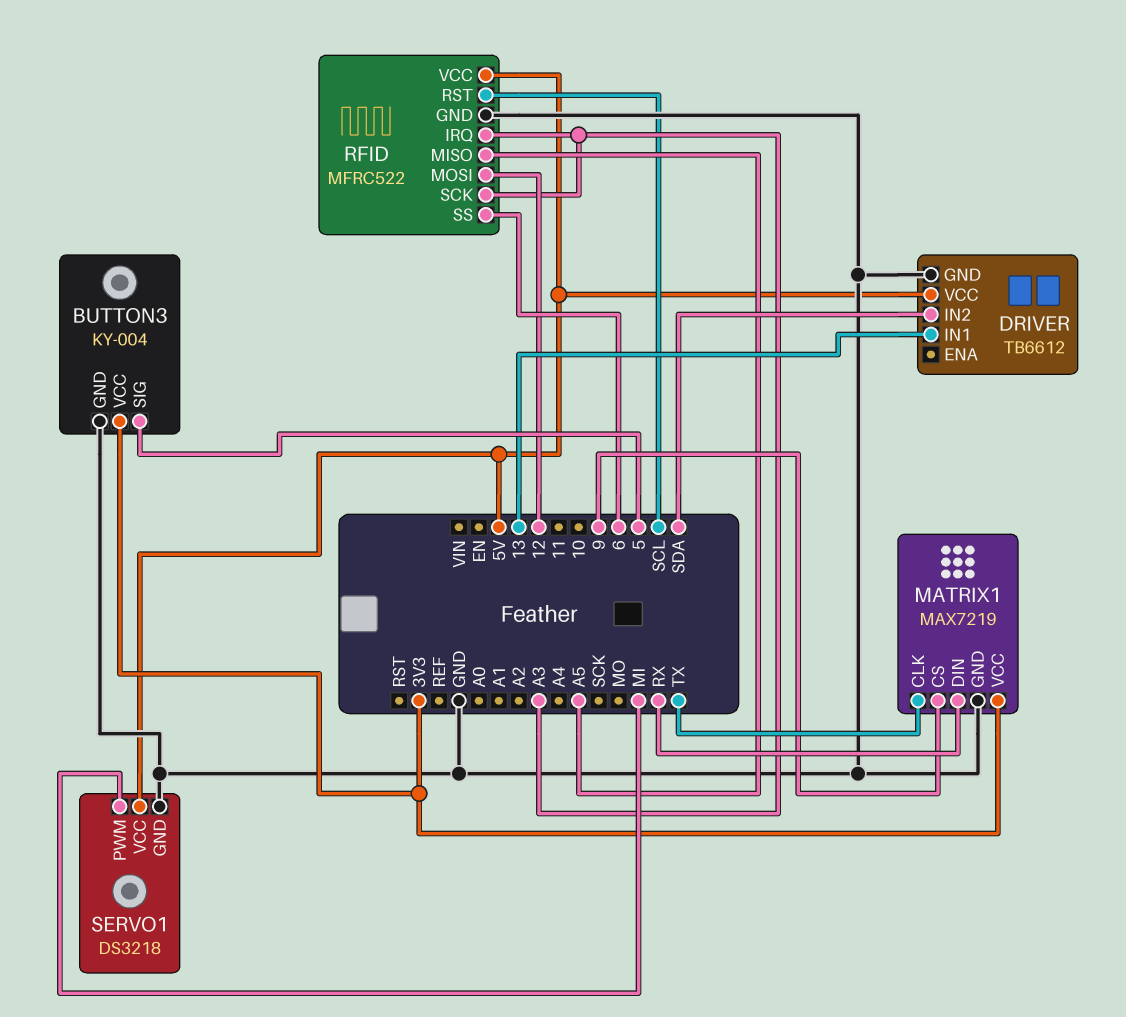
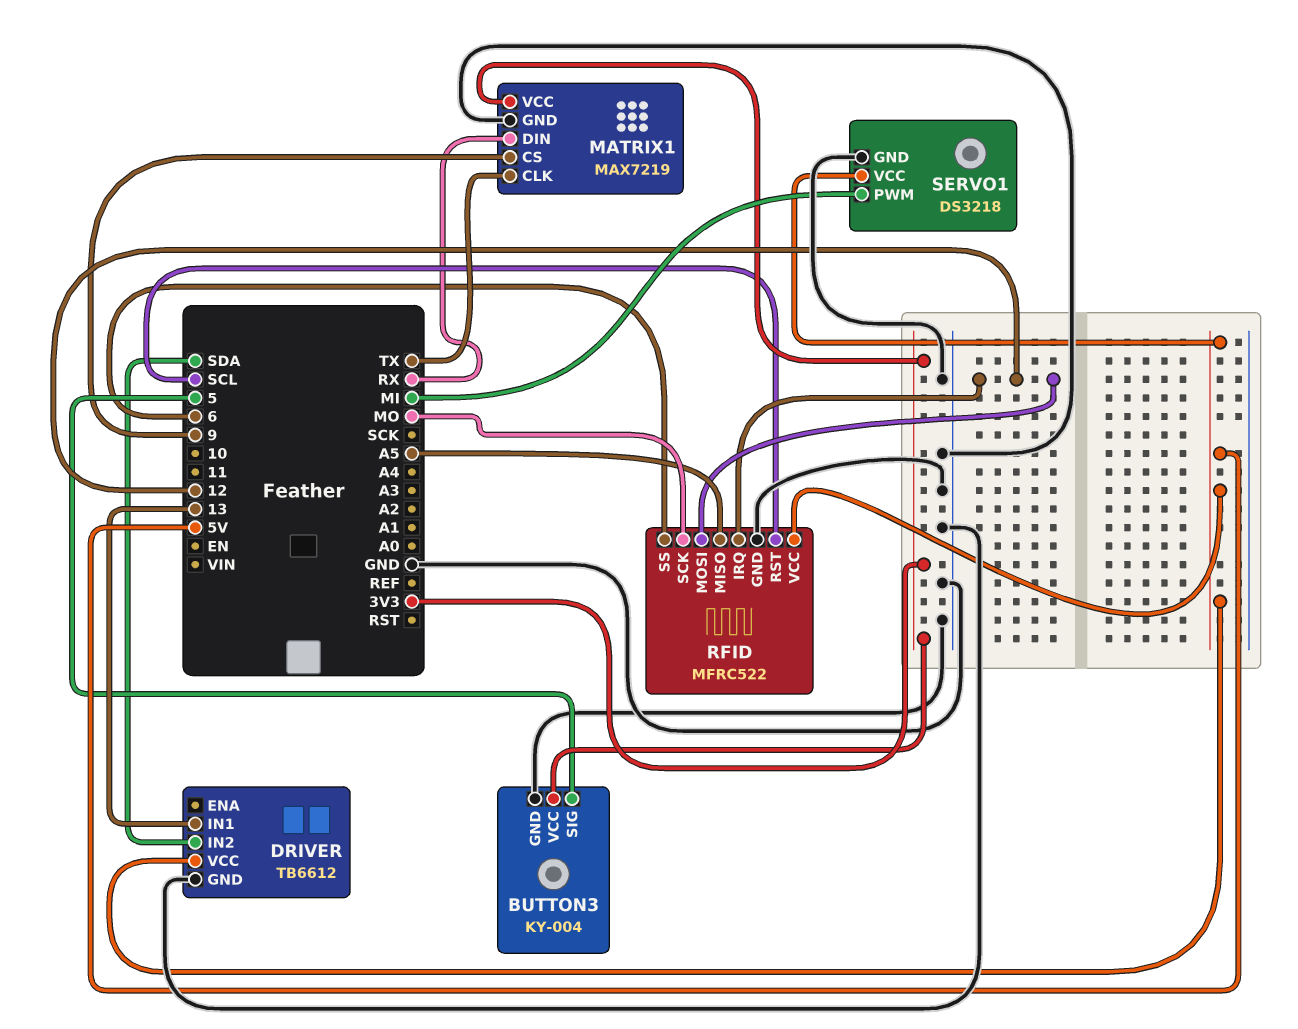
RFID pin IRQ: A3 -> 12
RFID pin SCK: A3 -> MO

